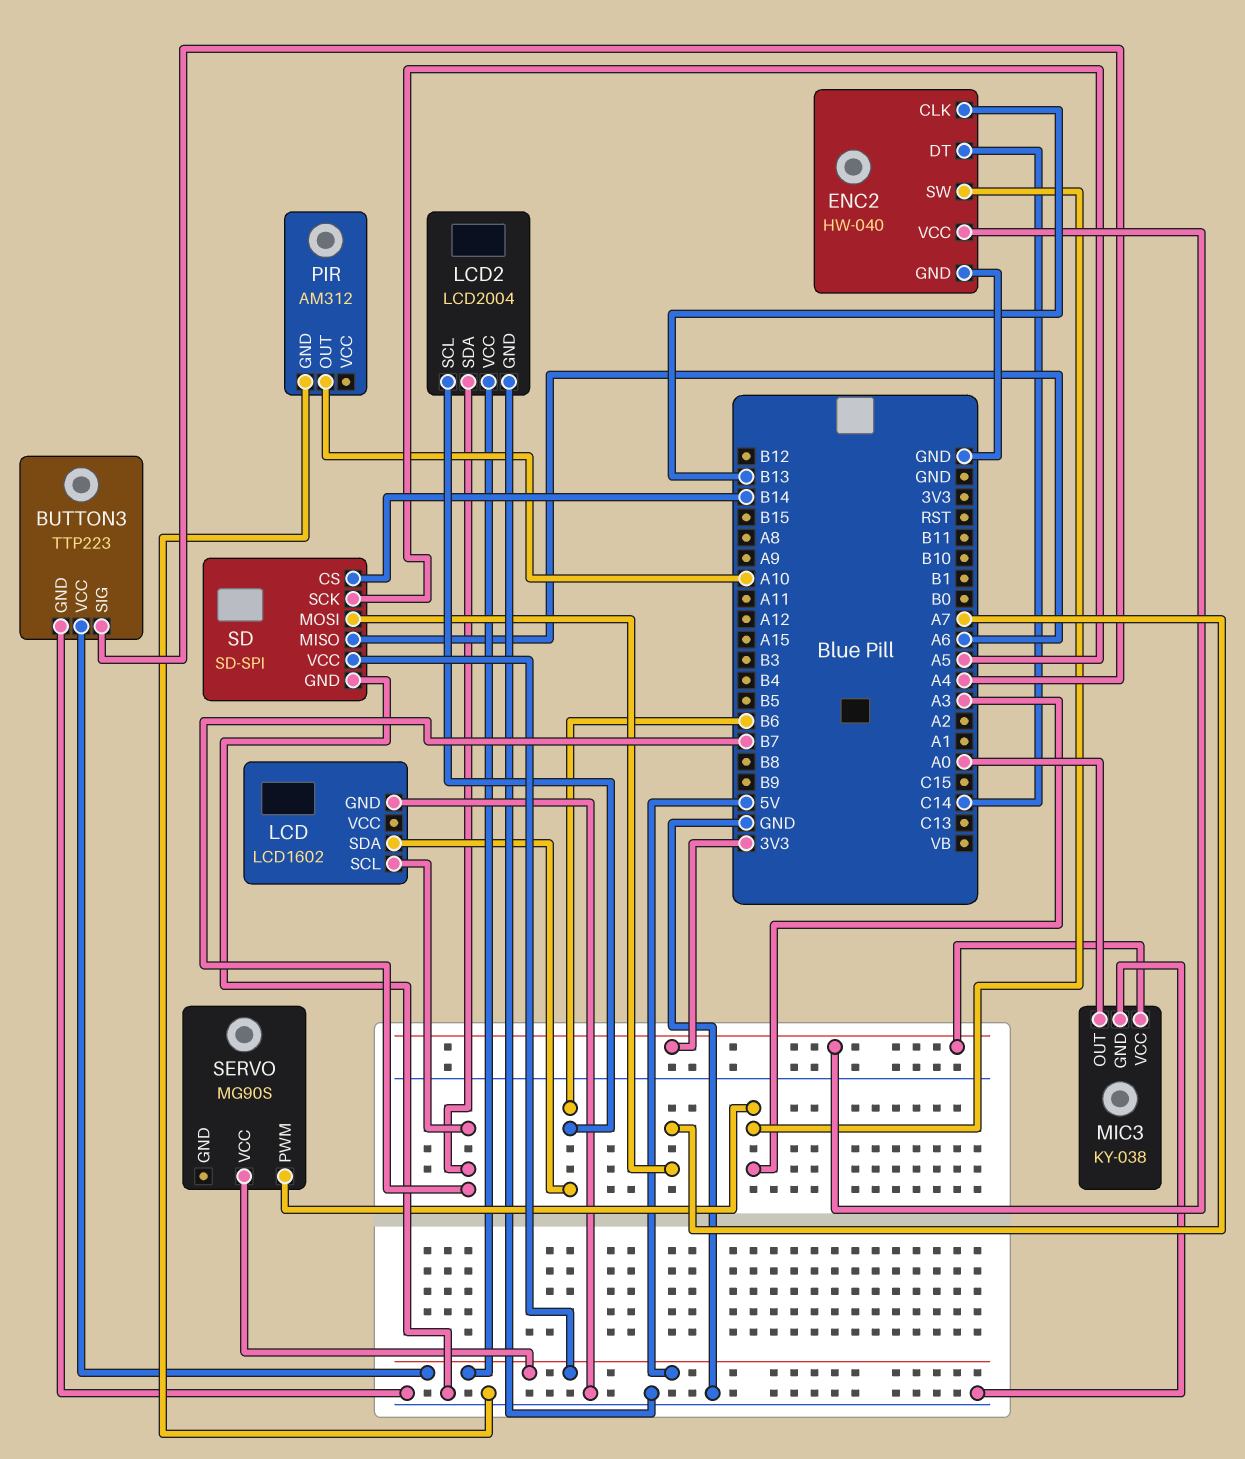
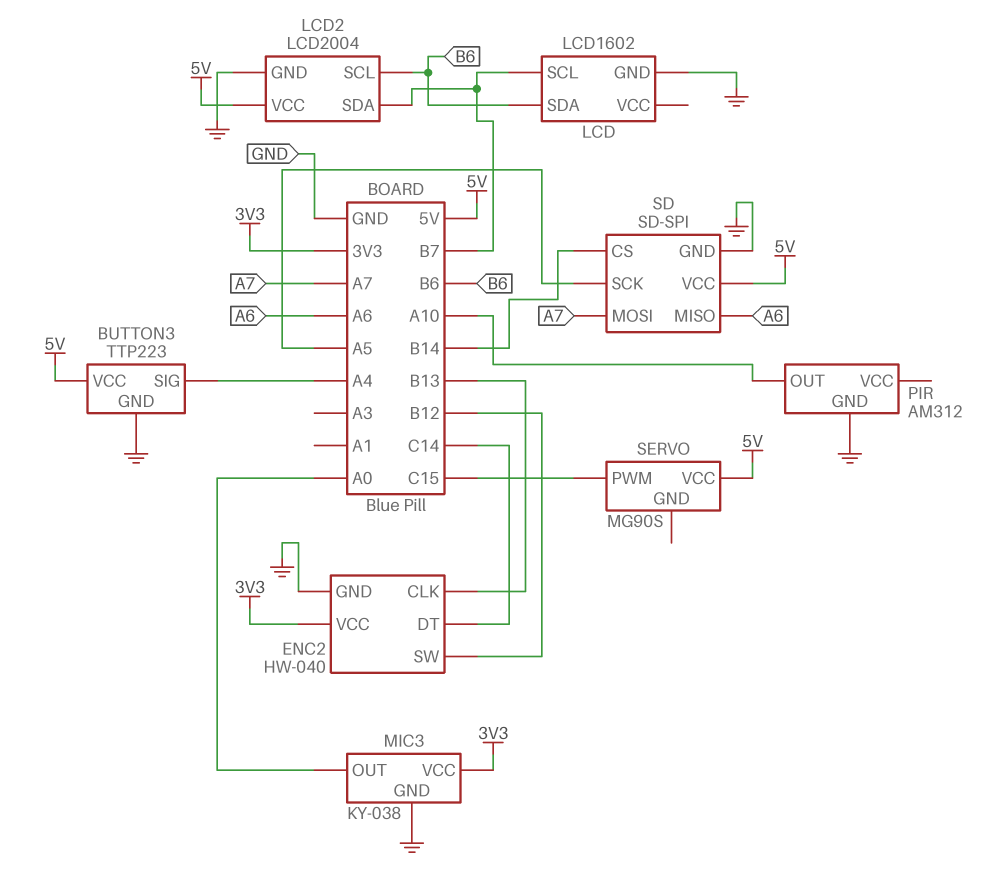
ENC2 pin SW: A3 -> B12
SERVO pin PWM: A3 -> C15

